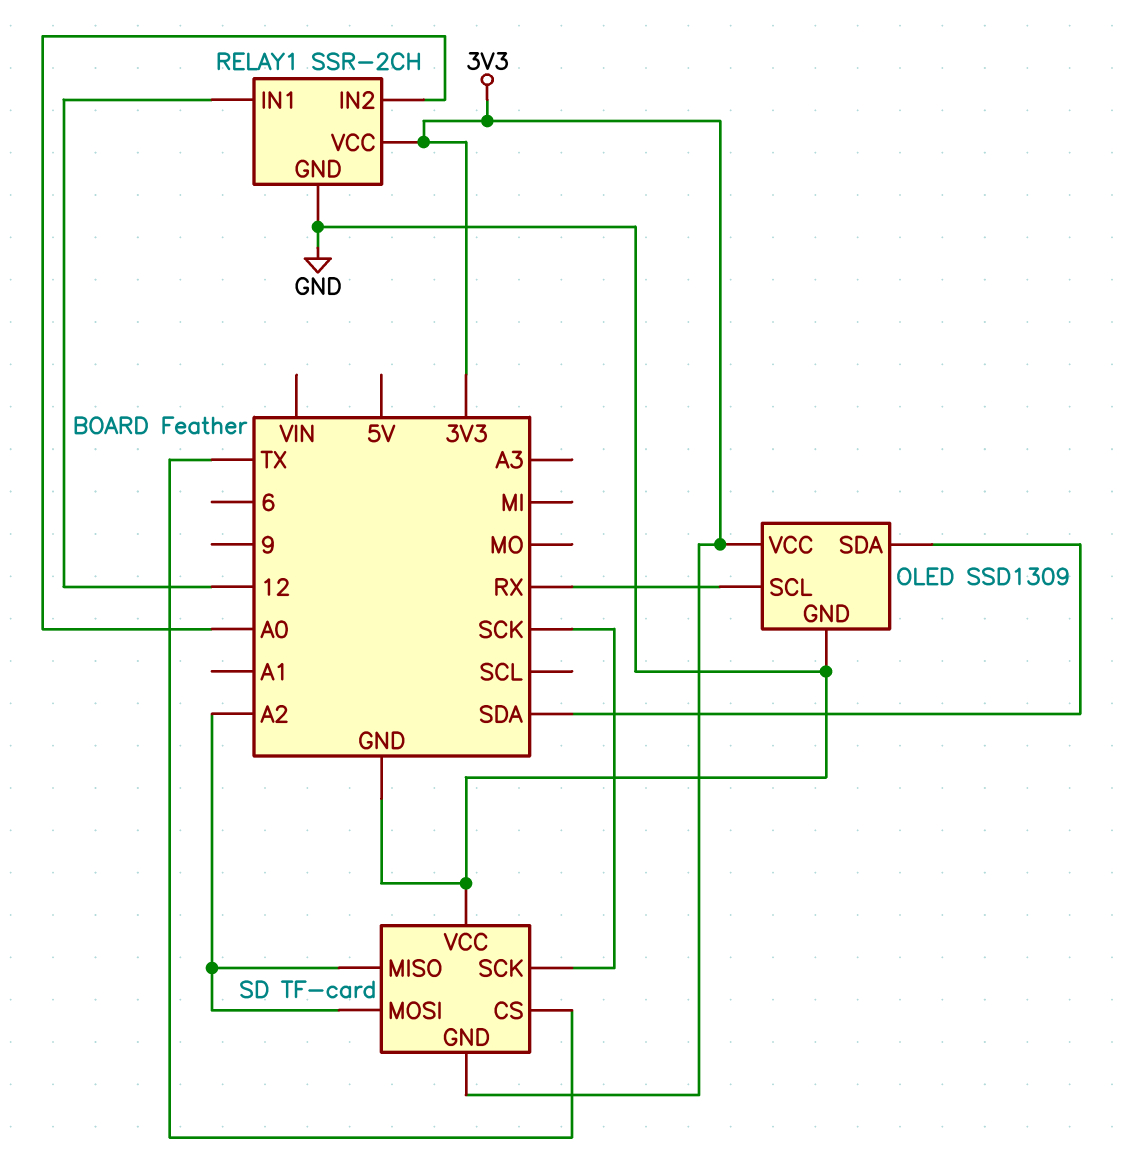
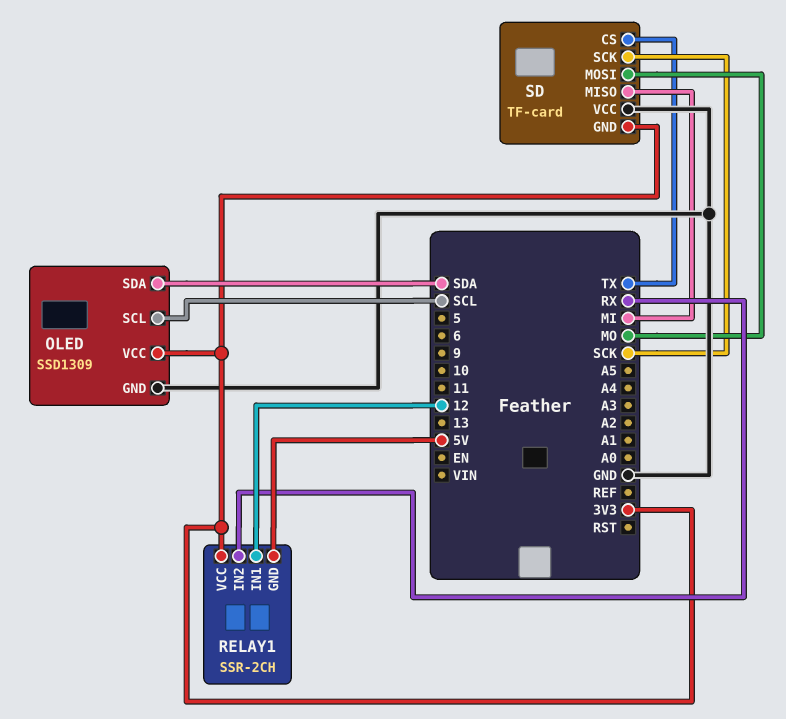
OLED pin SCL: RX -> SCL
RELAY1 pin GND: GND -> 5V
RELAY1 pin IN2: A0 -> RX
SD pin MISO: A2 -> MI
SD pin MOSI: A2 -> MO

